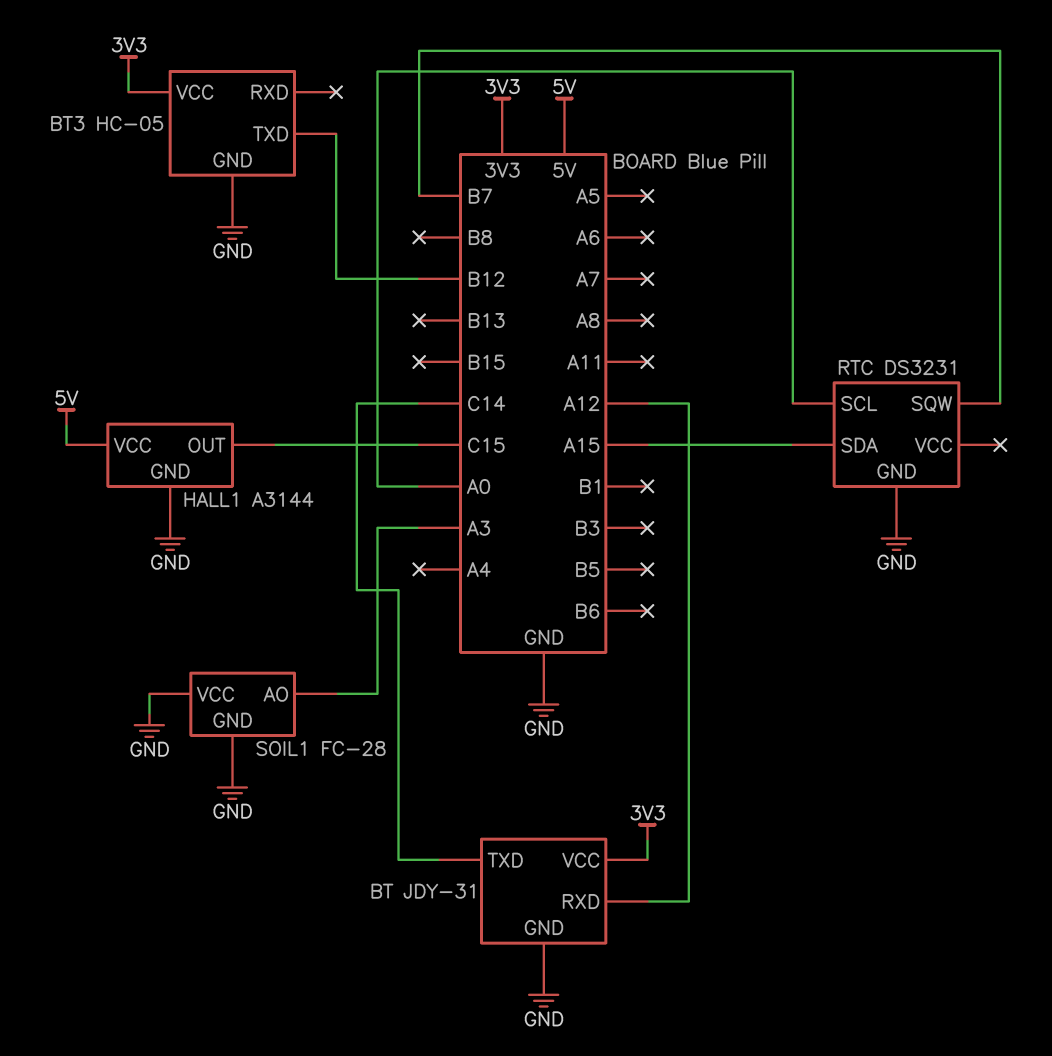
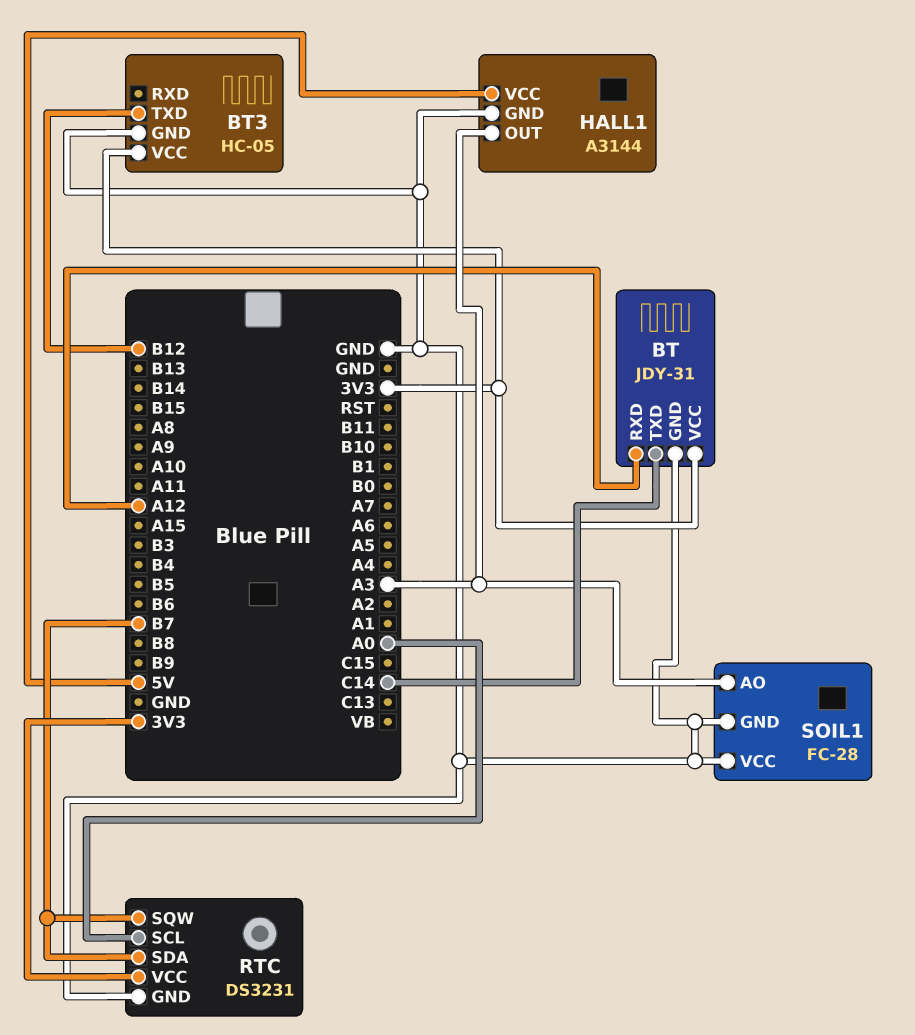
HALL1 pin OUT: C15 -> A3
RTC pin SDA: A15 -> B7
RTC pin VCC: none -> 3V3

